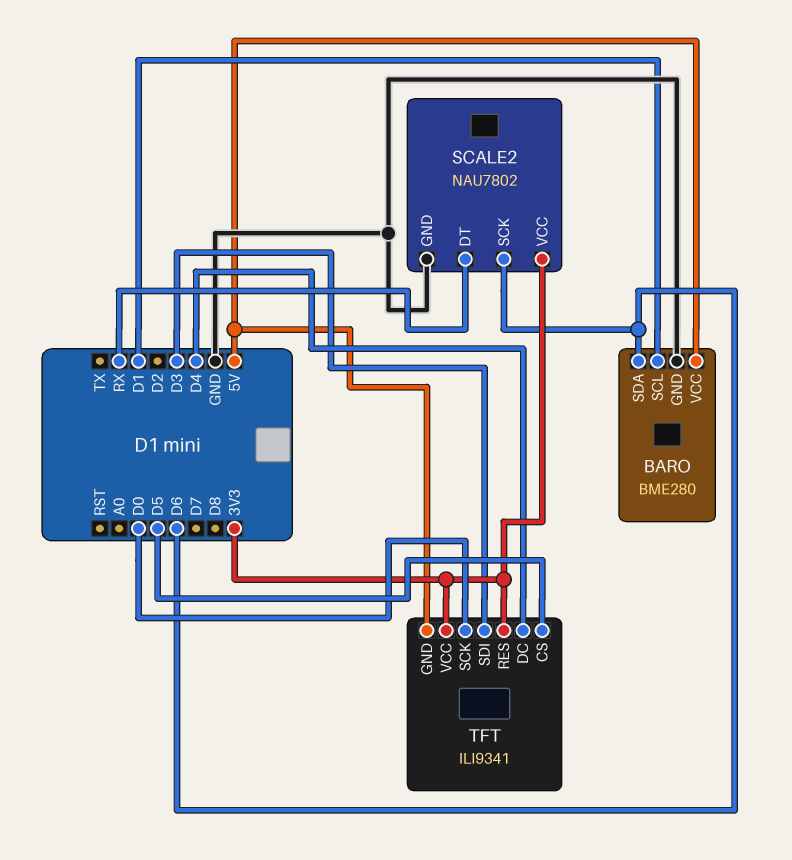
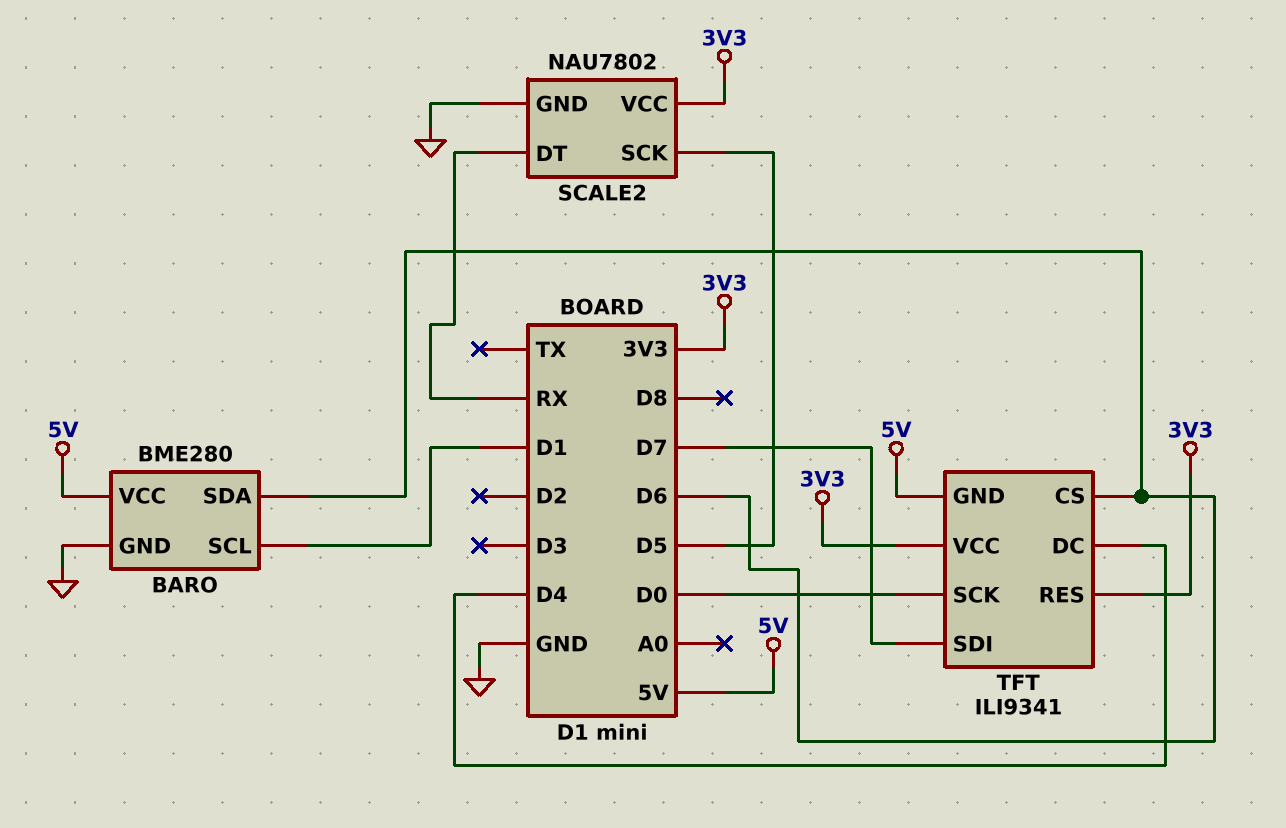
SCALE2 pin SCK: D6 -> D5
TFT pin CS: D5 -> D6
TFT pin SDI: D3 -> D7

